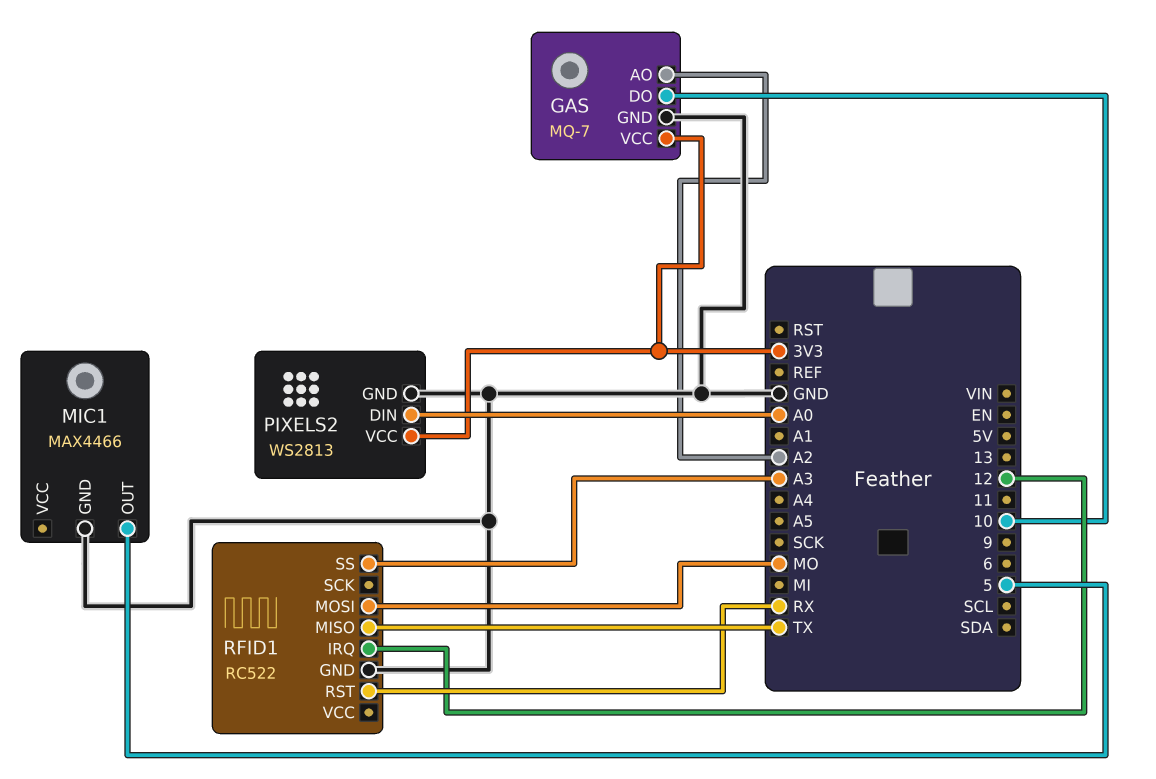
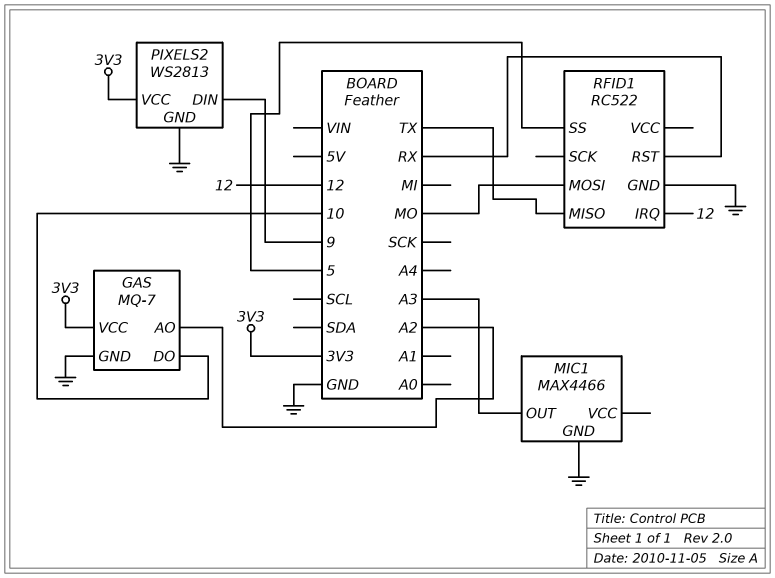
MIC1 pin OUT: 5 -> A3
PIXELS2 pin DIN: A0 -> 9
RFID1 pin SS: A3 -> 5

